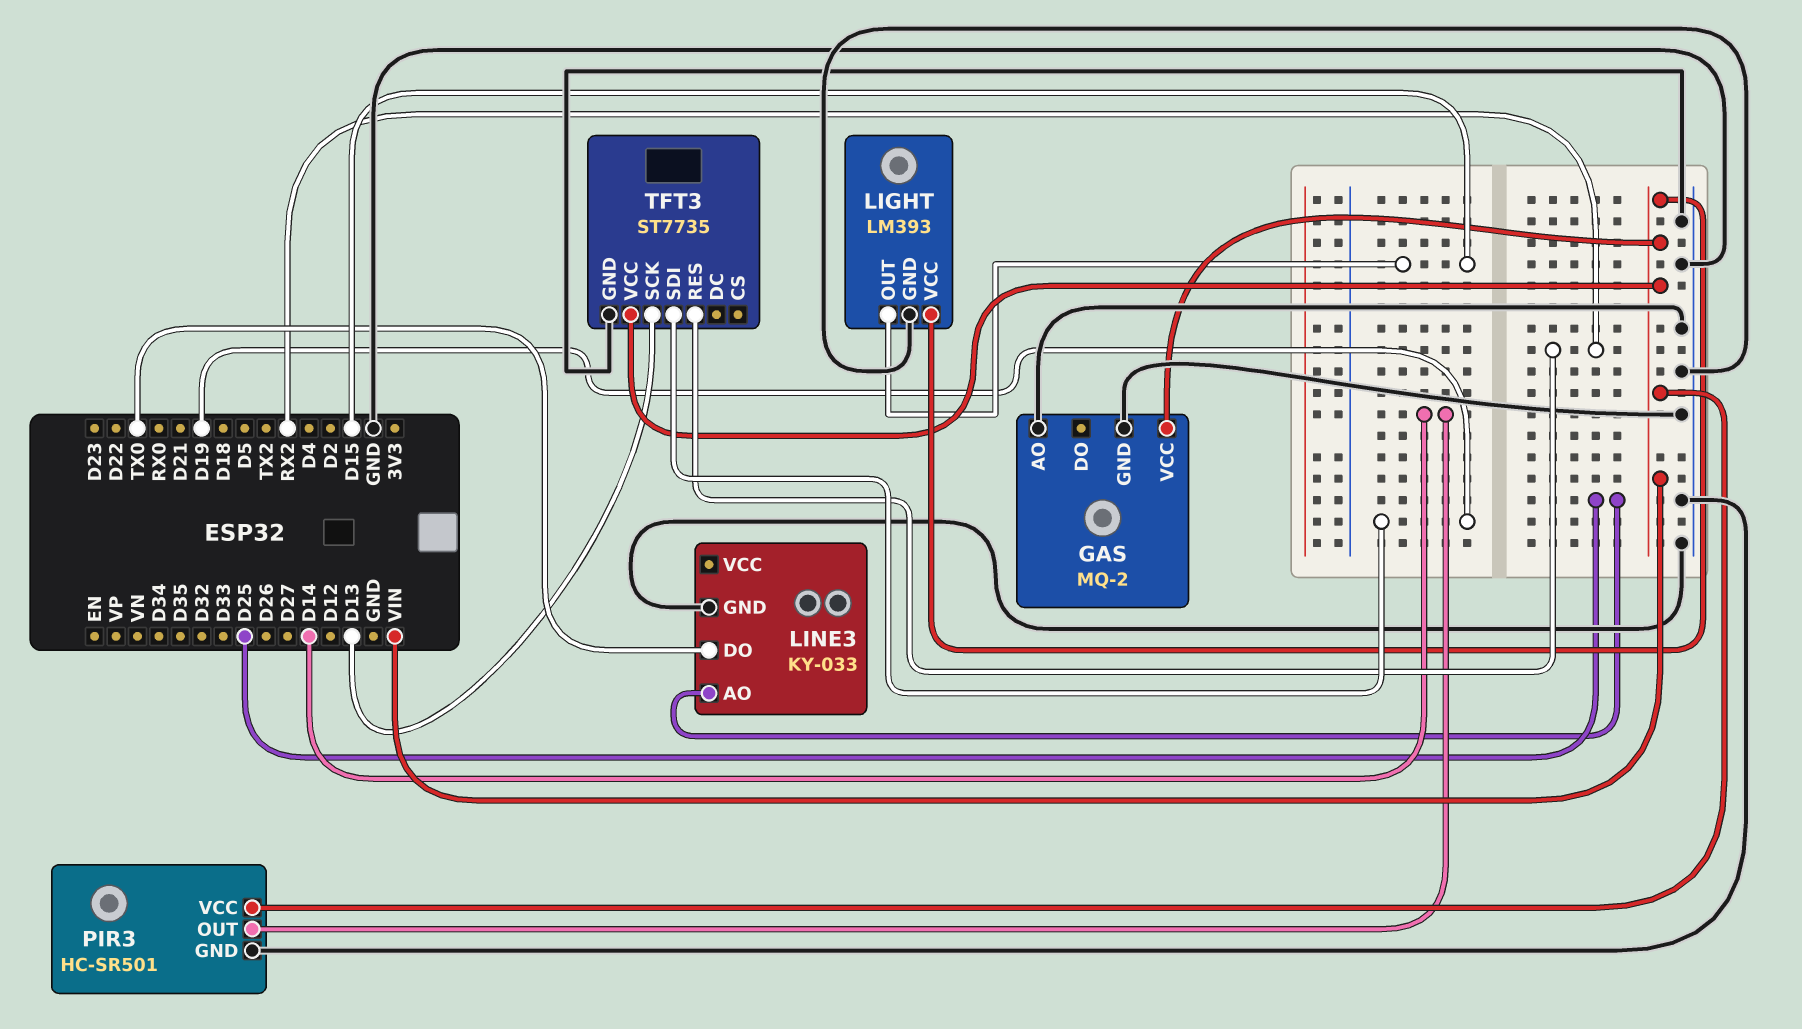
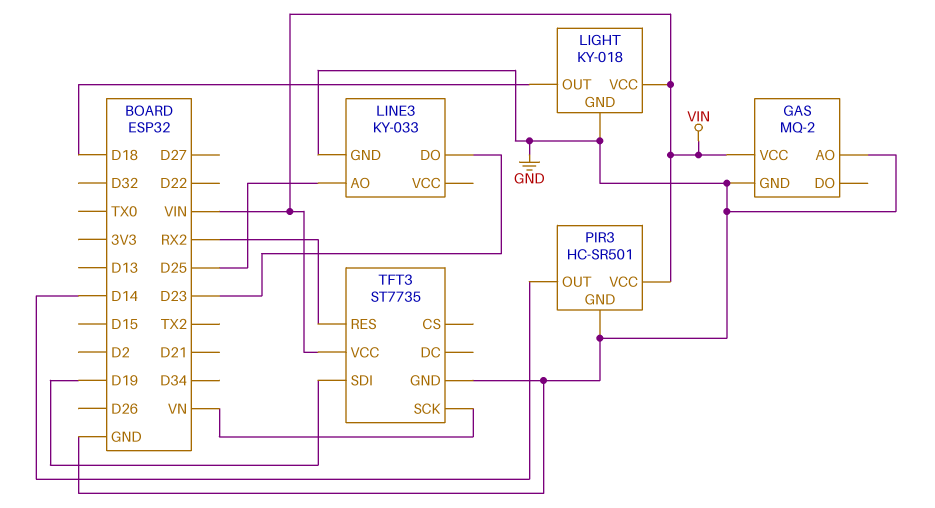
LIGHT: LM393 -> KY-018
LIGHT pin OUT: D15 -> D18
LINE3 pin DO: TX0 -> D23
TFT3 pin SCK: D13 -> VN

